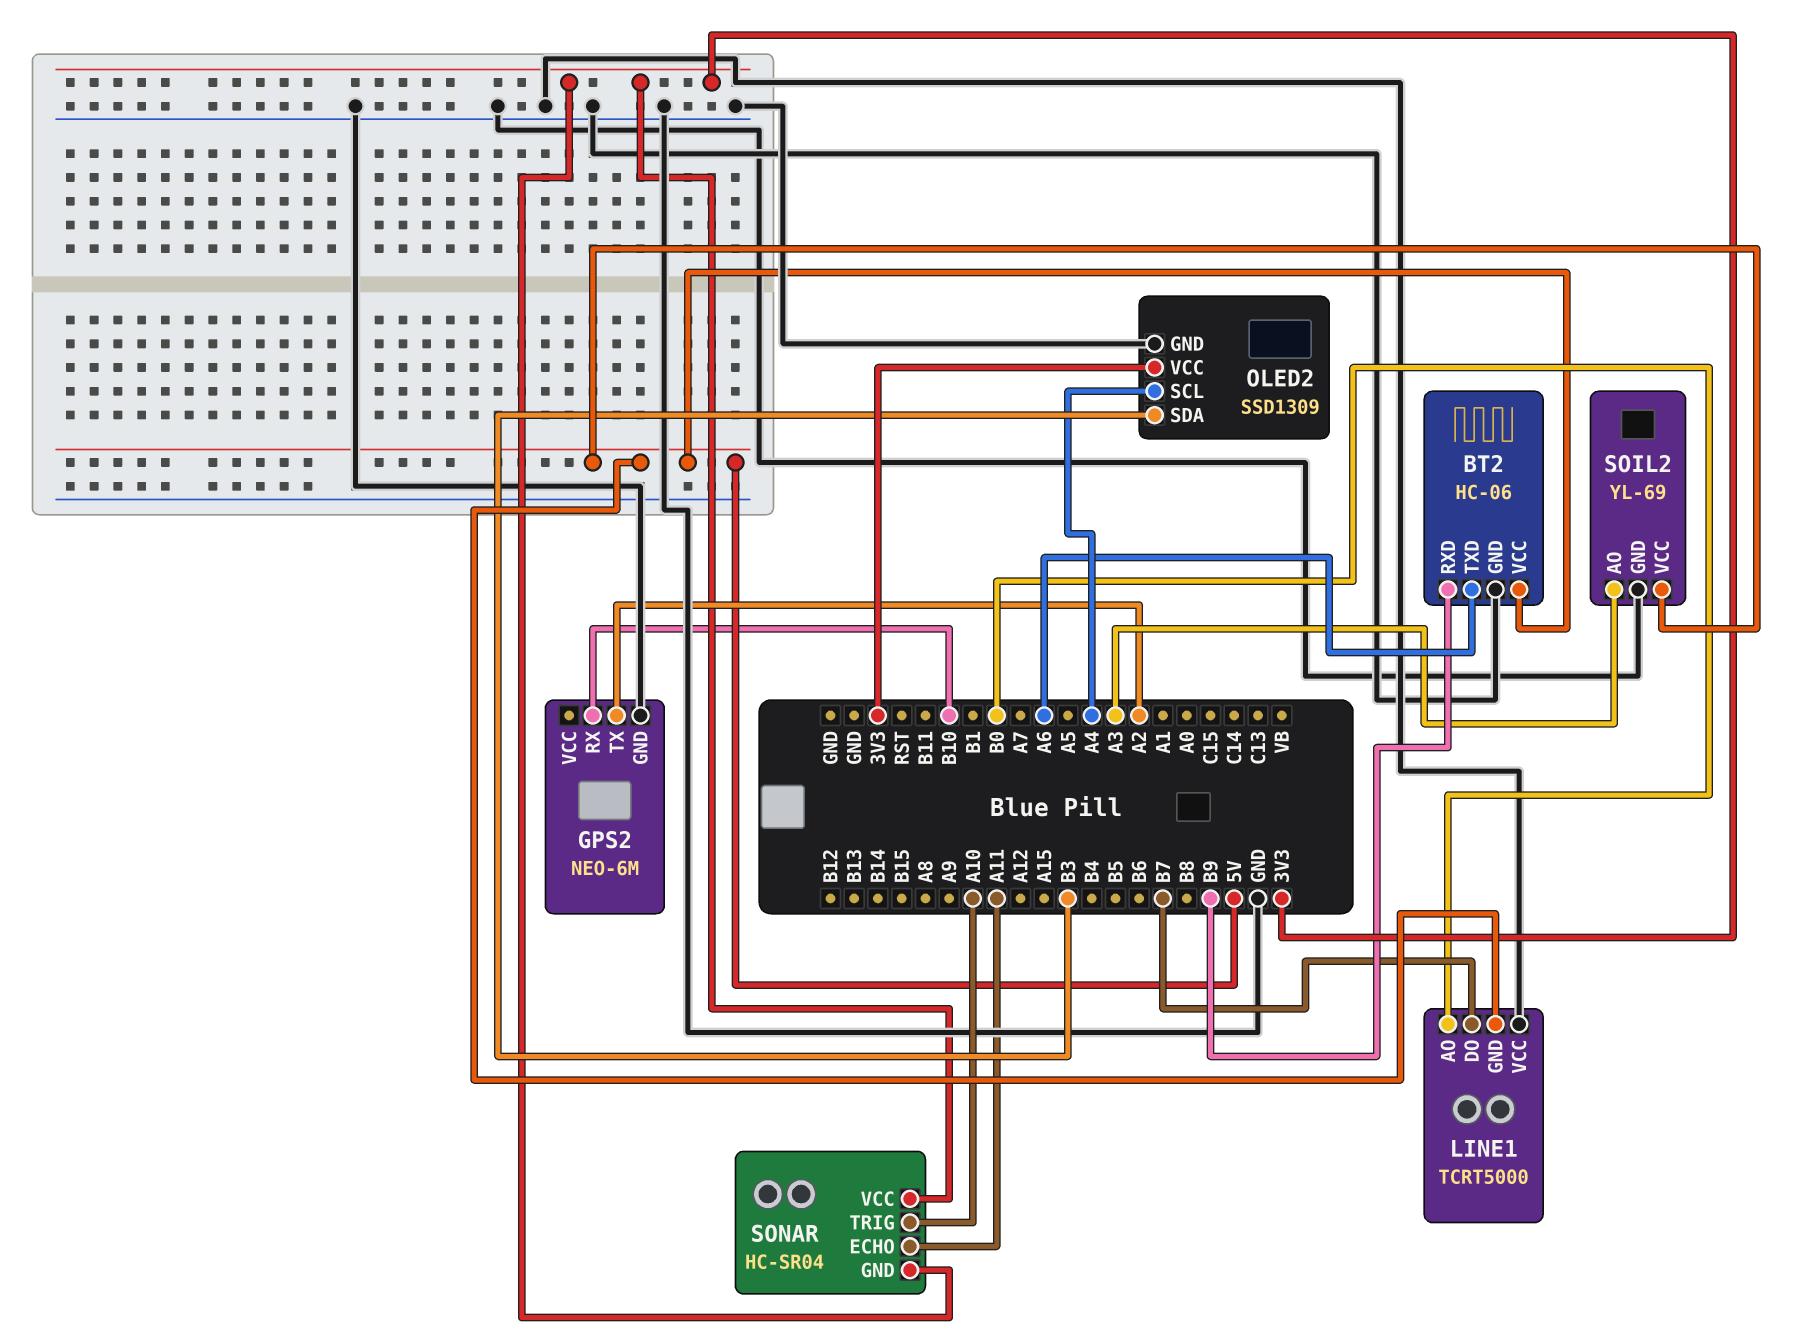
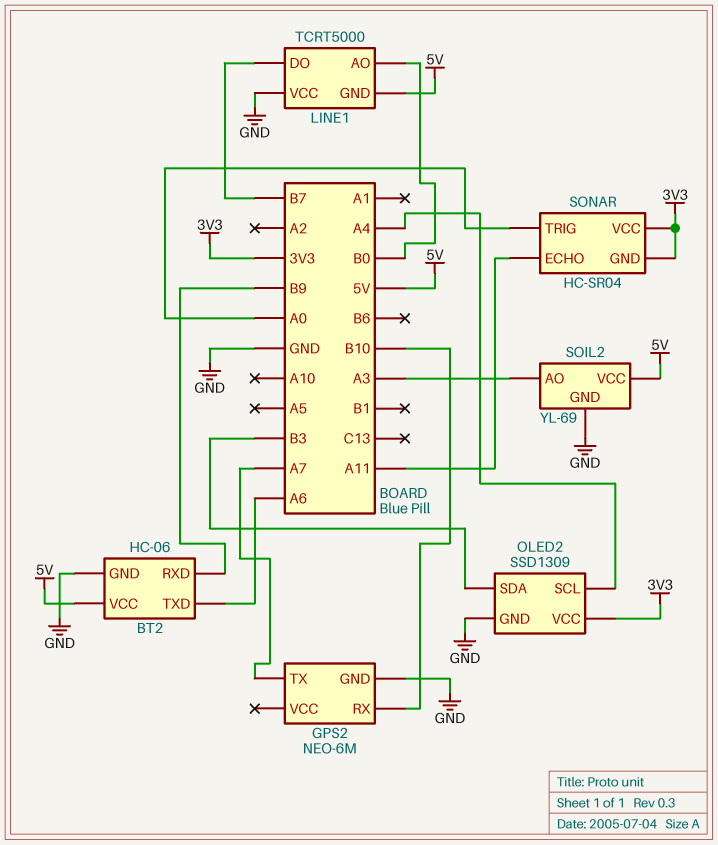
GPS2 pin TX: A2 -> A7
SONAR pin TRIG: A10 -> A0

